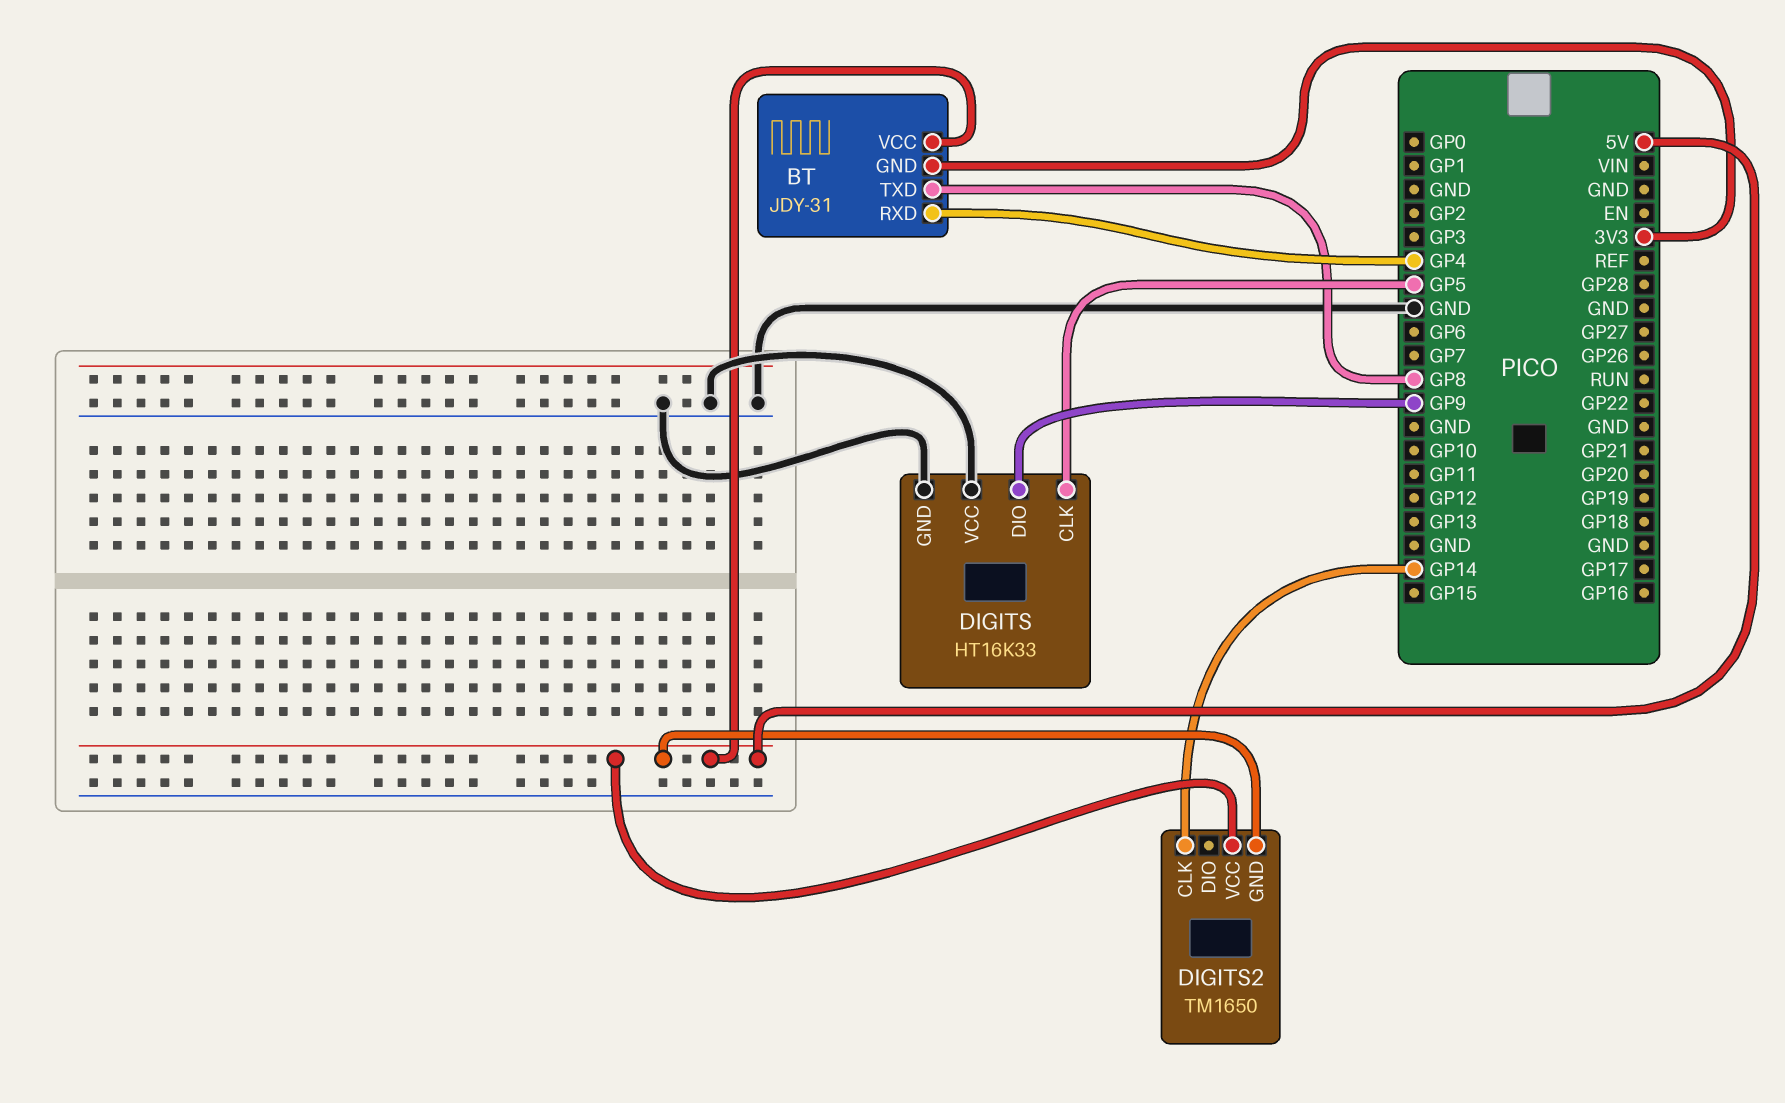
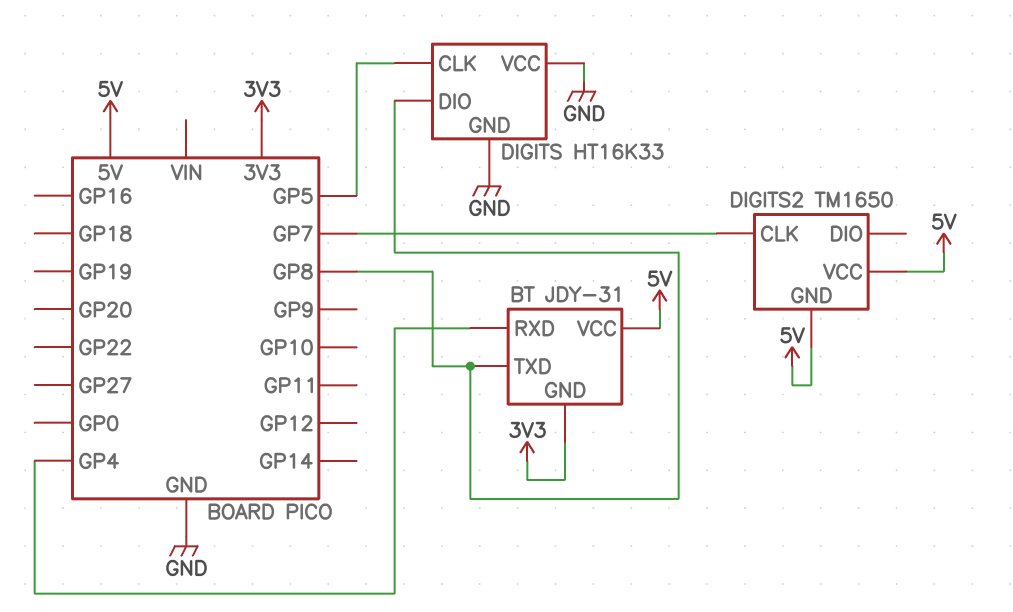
DIGITS pin DIO: GP9 -> GP8
DIGITS2 pin CLK: GP14 -> GP7

